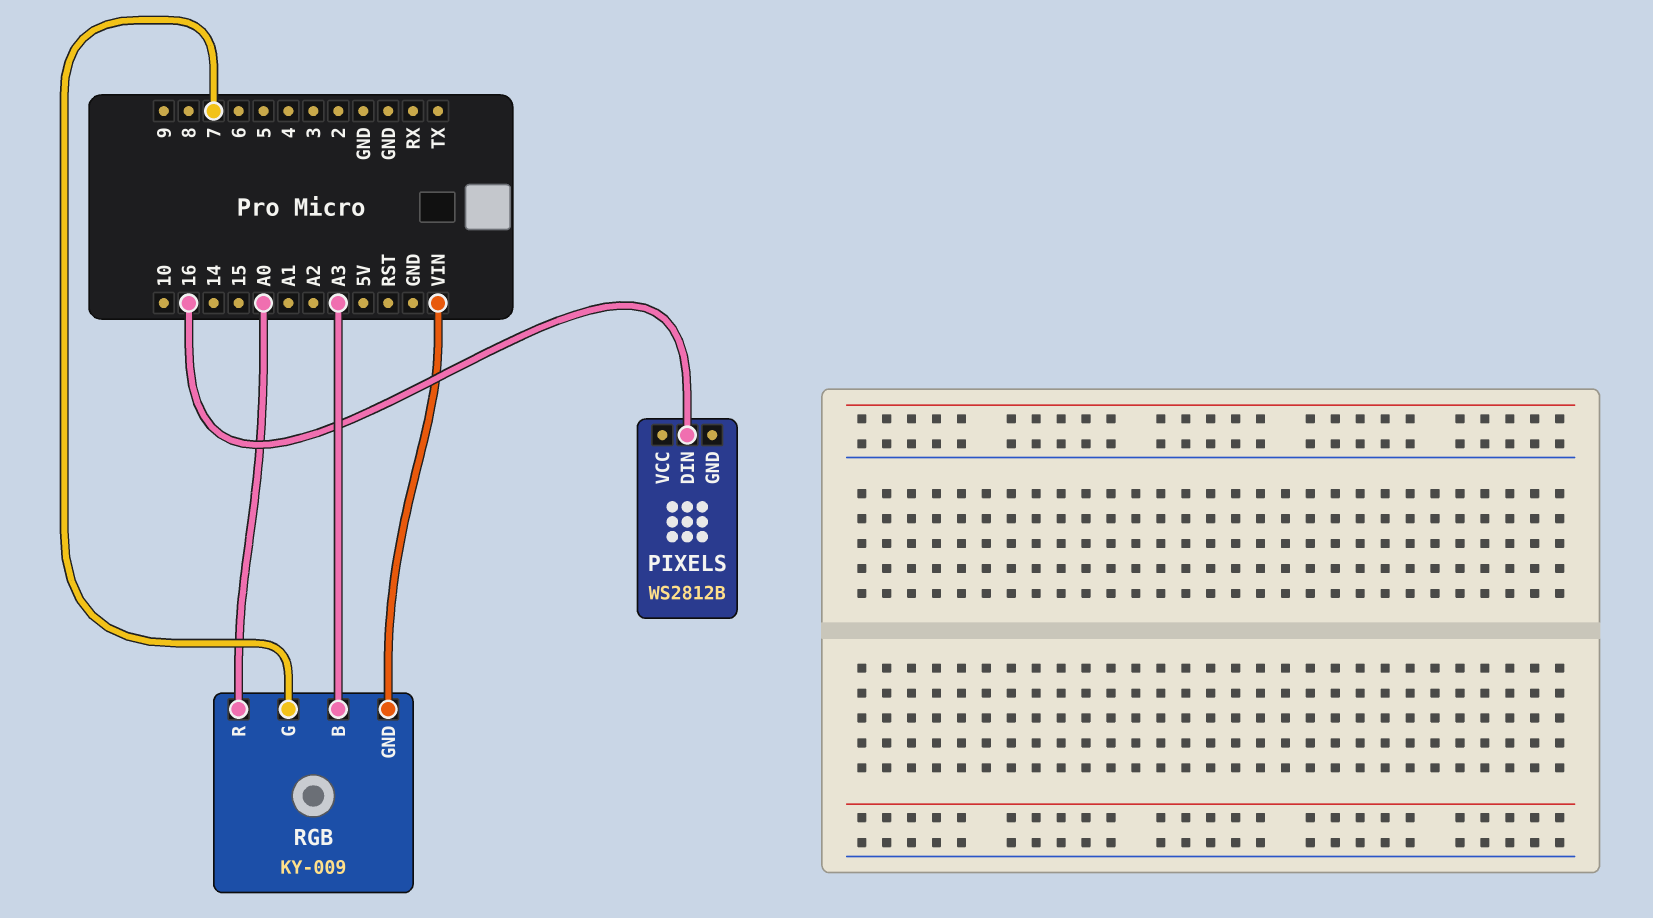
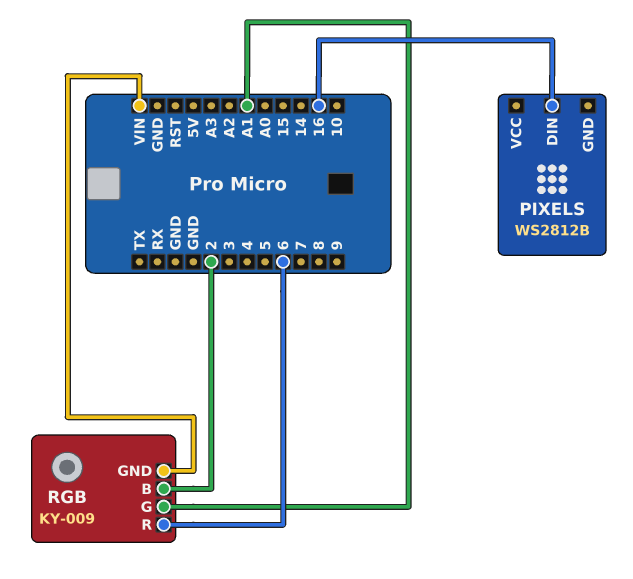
RGB pin B: A3 -> 2
RGB pin G: 7 -> A1
RGB pin R: A0 -> 6

